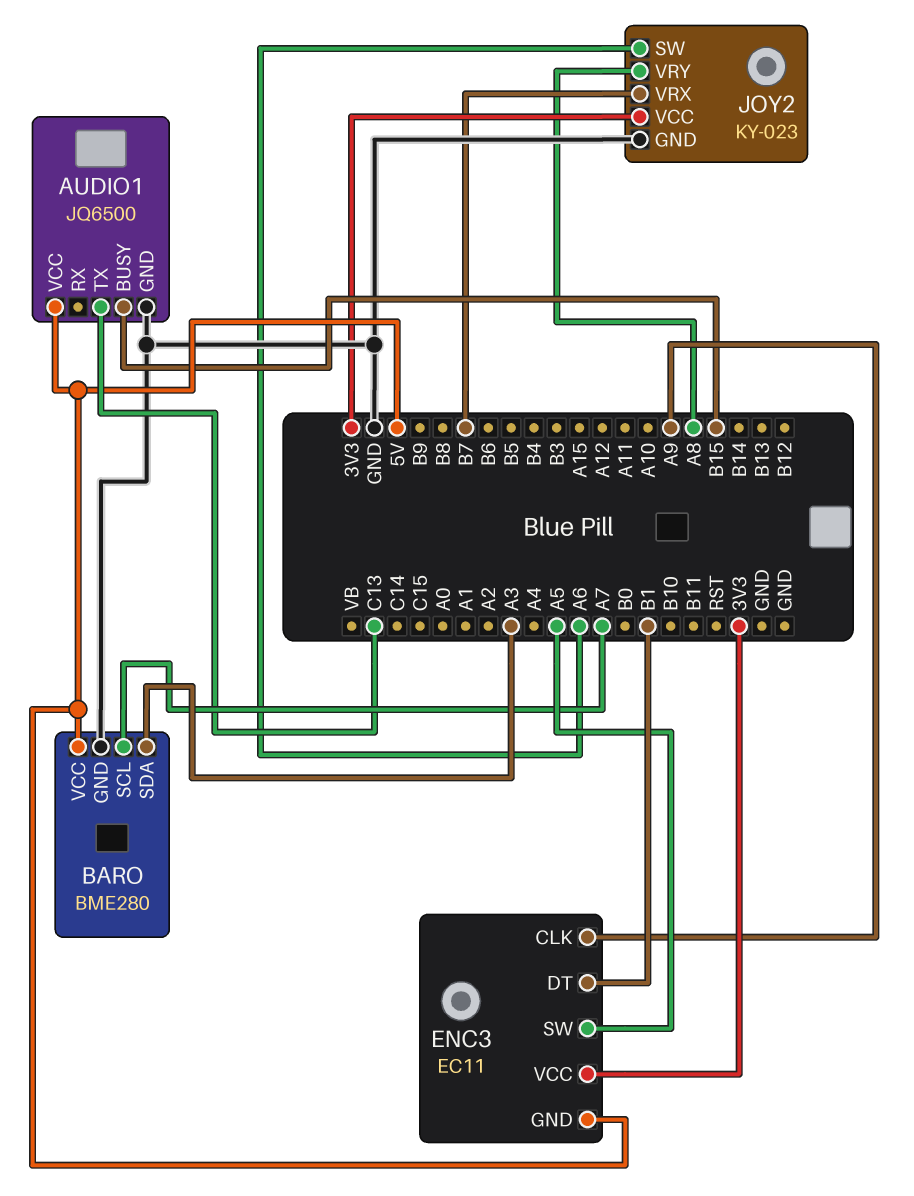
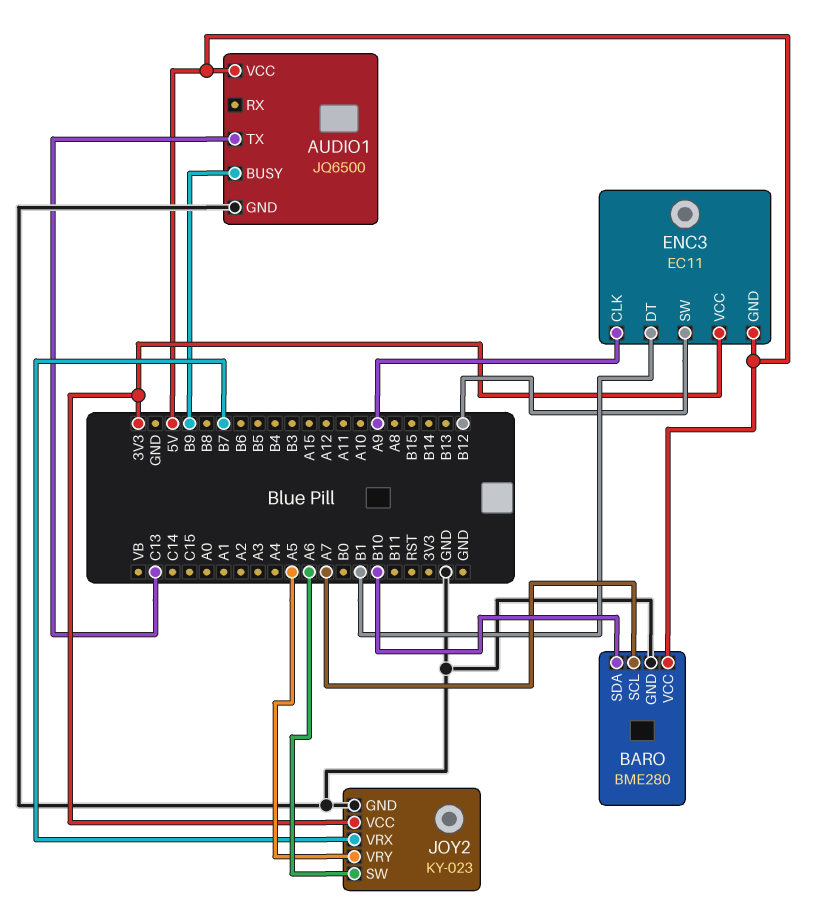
AUDIO1 pin BUSY: B15 -> B9
BARO pin SDA: A3 -> B10
ENC3 pin SW: A5 -> B12
JOY2 pin VRY: A8 -> A5

